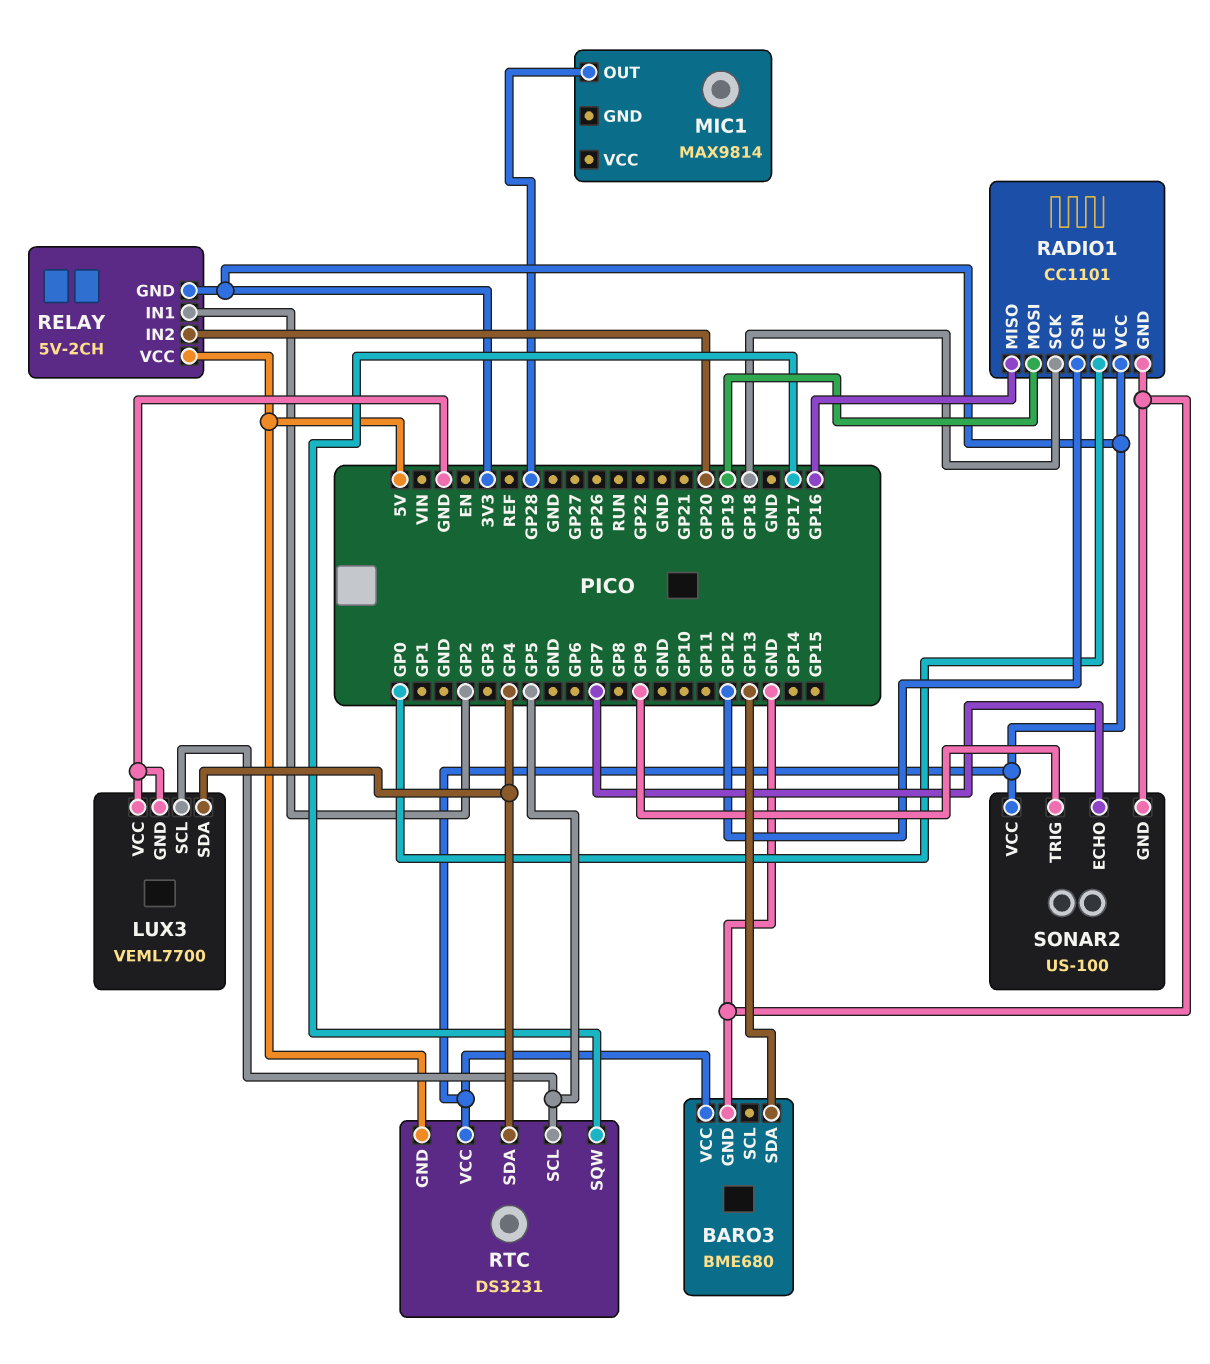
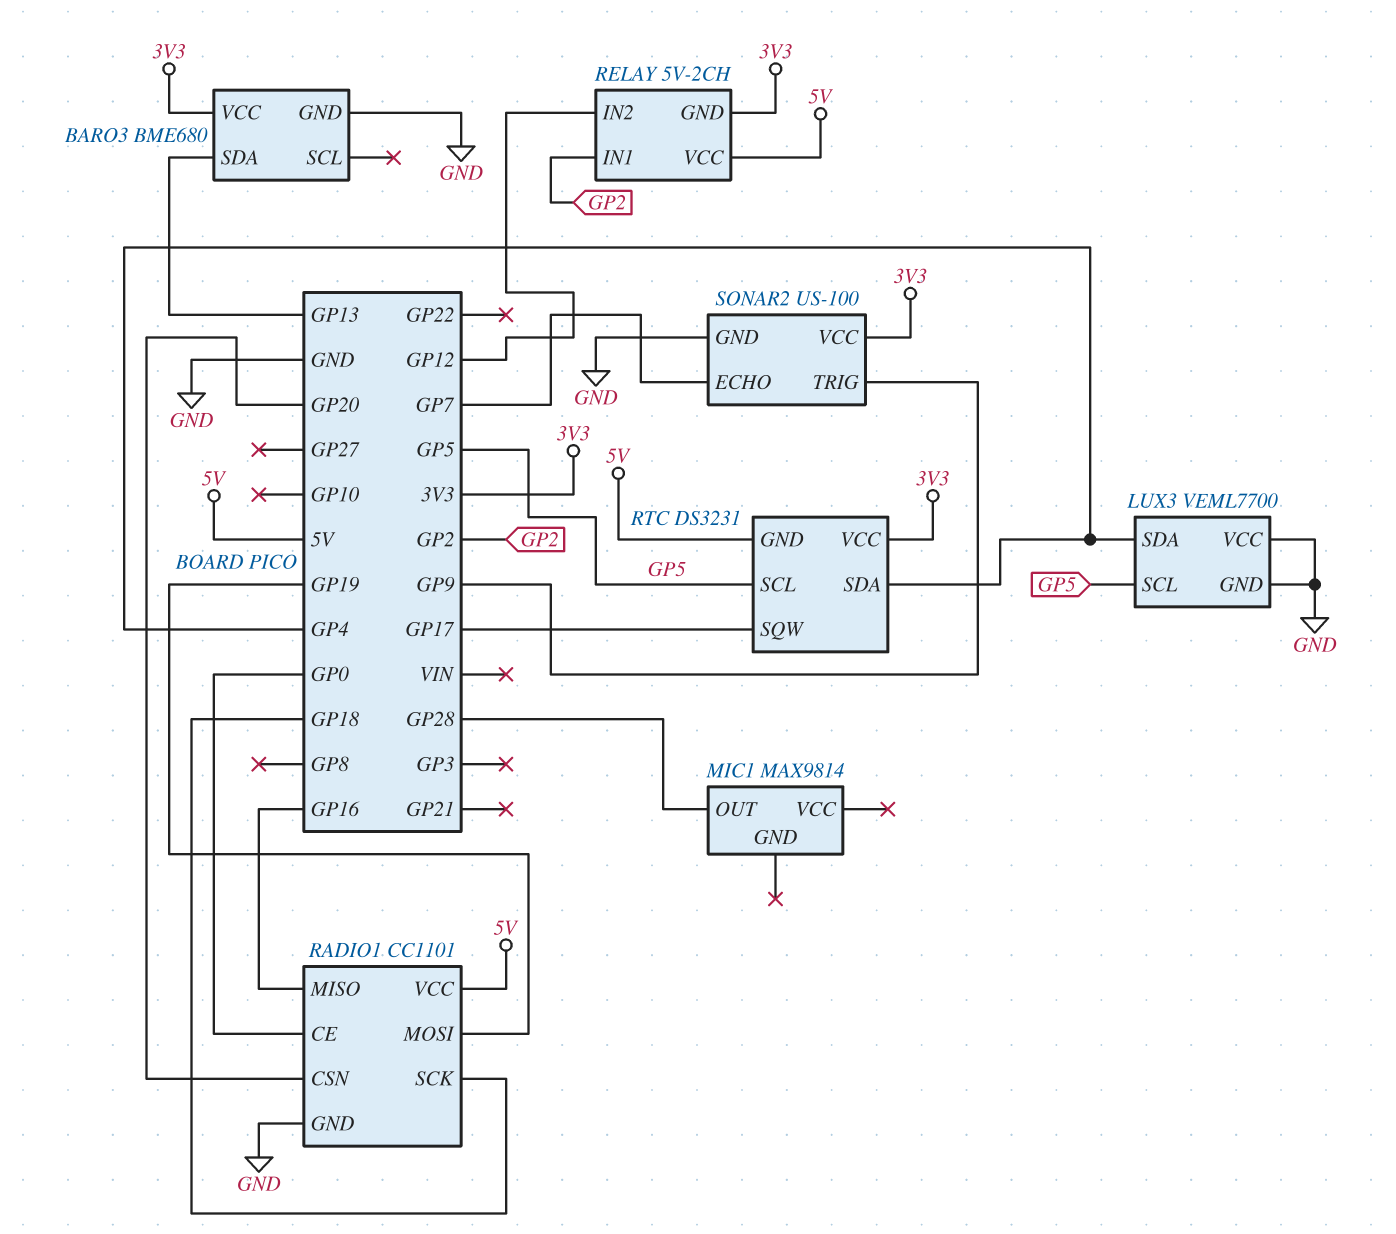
RADIO1 pin CSN: GP12 -> GP20
RADIO1 pin VCC: 3V3 -> 5V
RELAY pin IN2: GP20 -> GP12

